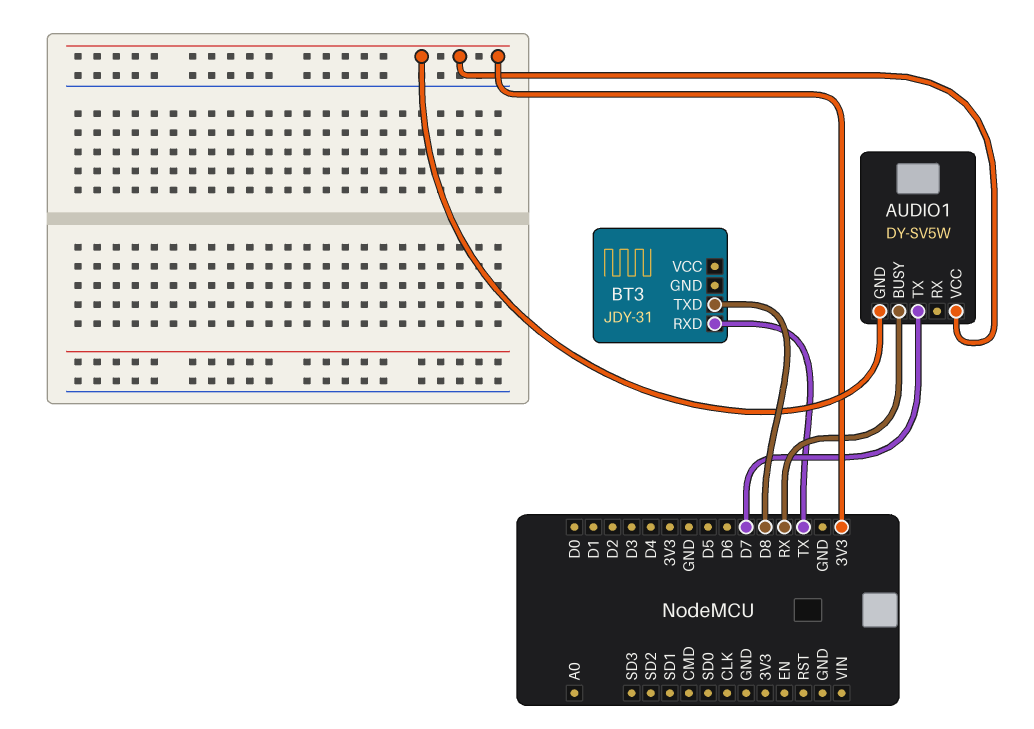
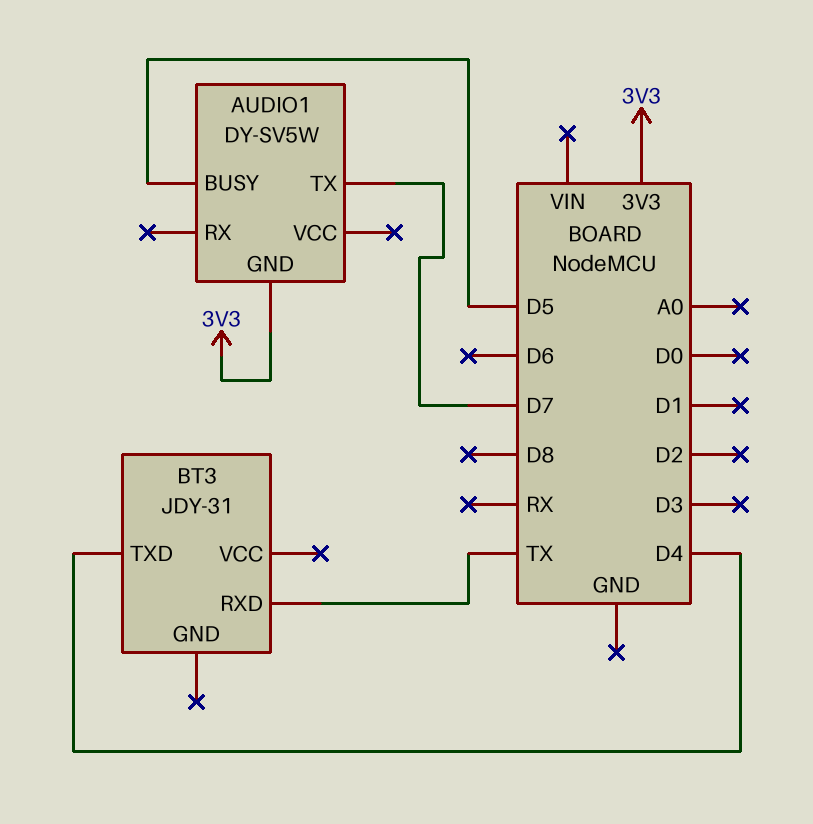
AUDIO1 pin BUSY: RX -> D5
AUDIO1 pin VCC: 3V3 -> none
BT3 pin TXD: D8 -> D4

